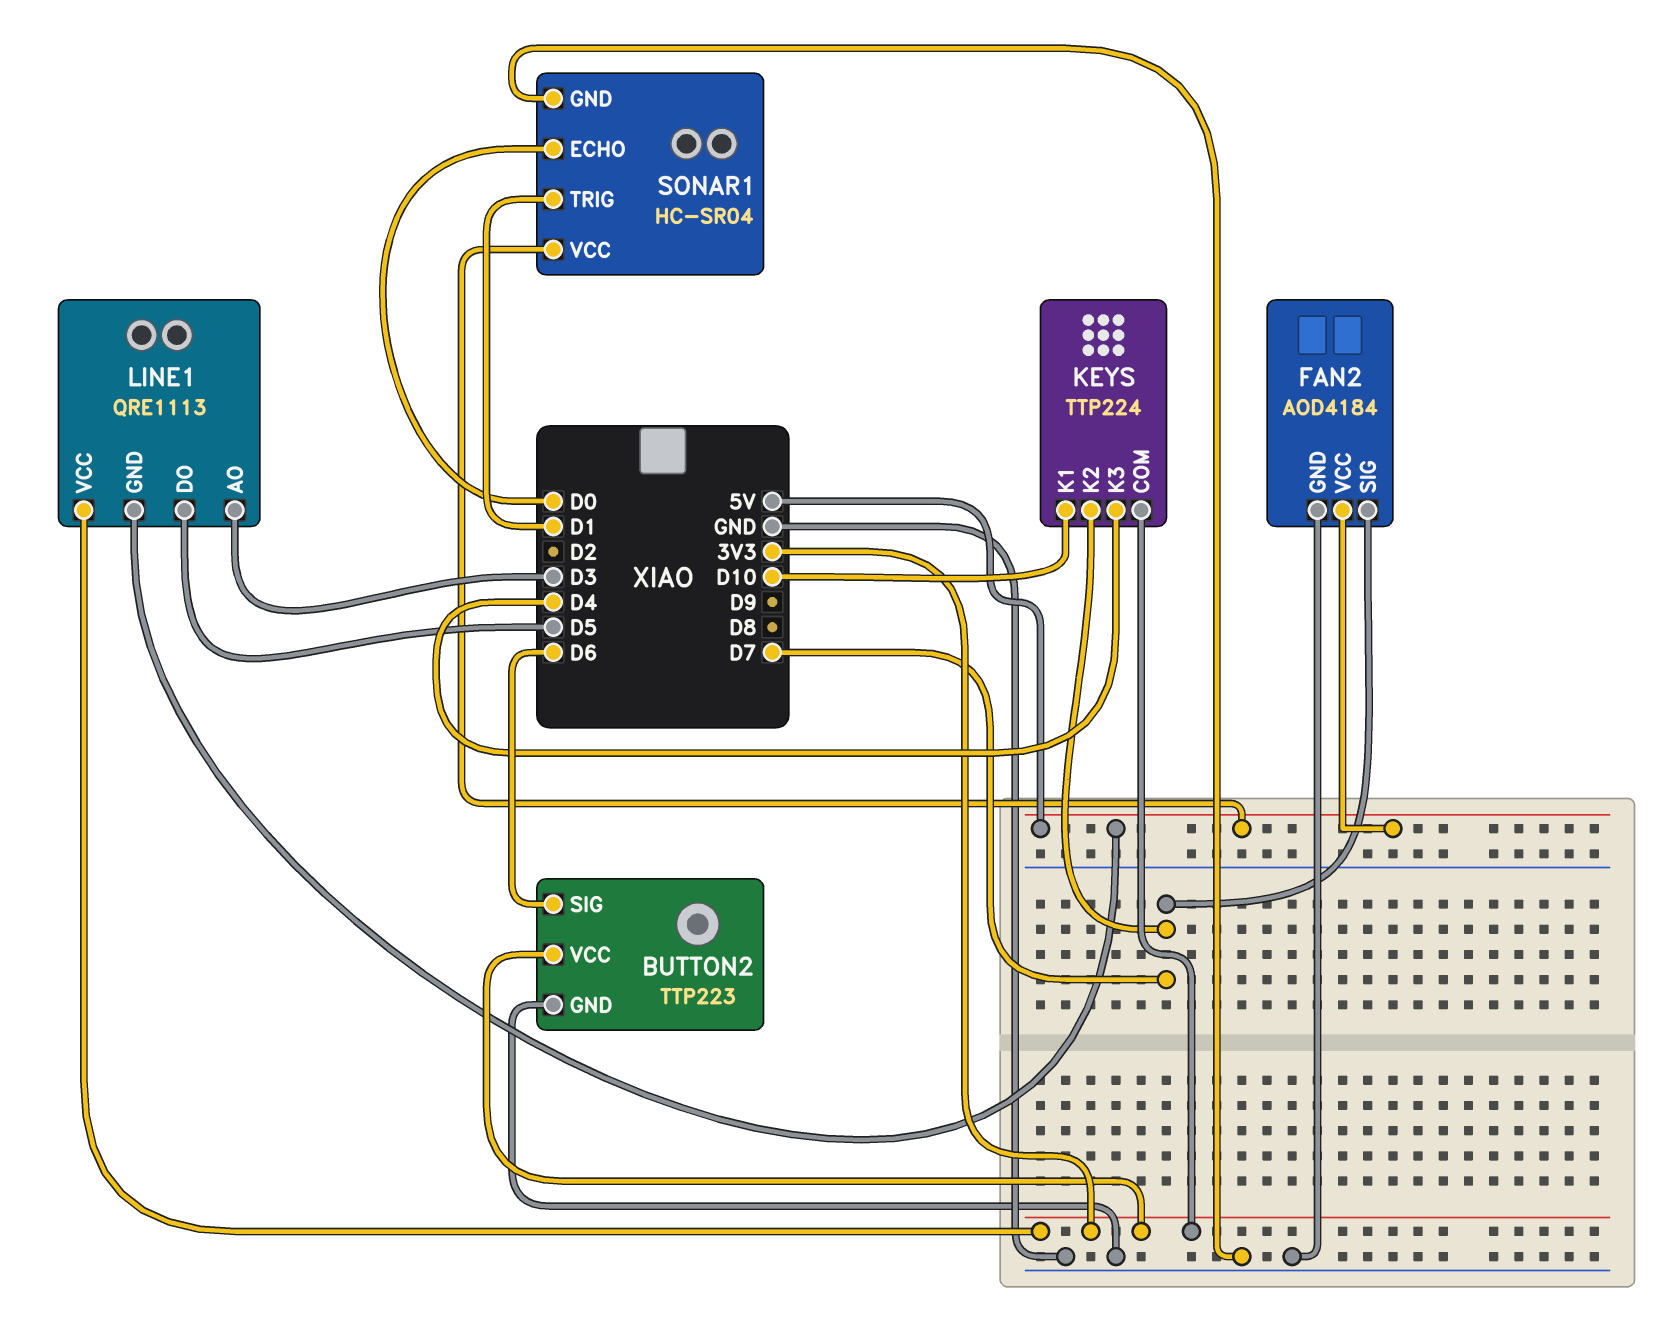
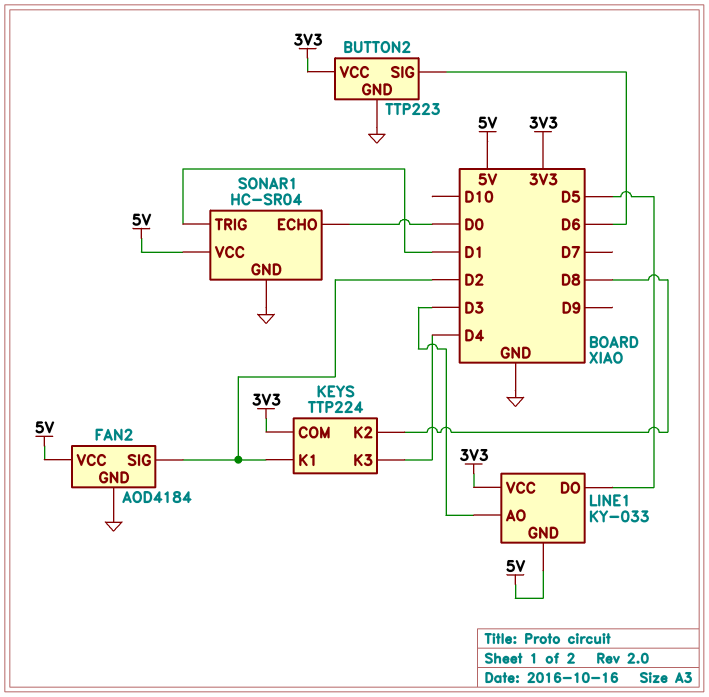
FAN2 pin SIG: D7 -> D2
KEYS pin K1: D10 -> D2
KEYS pin K2: D7 -> D8
LINE1: QRE1113 -> KY-033

